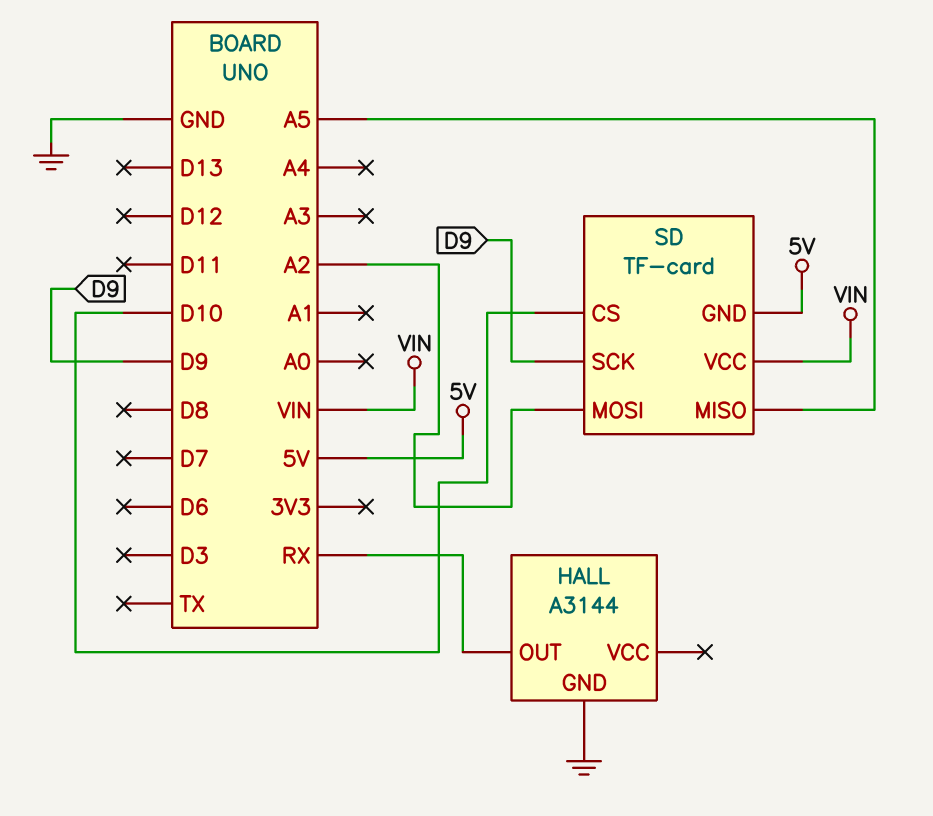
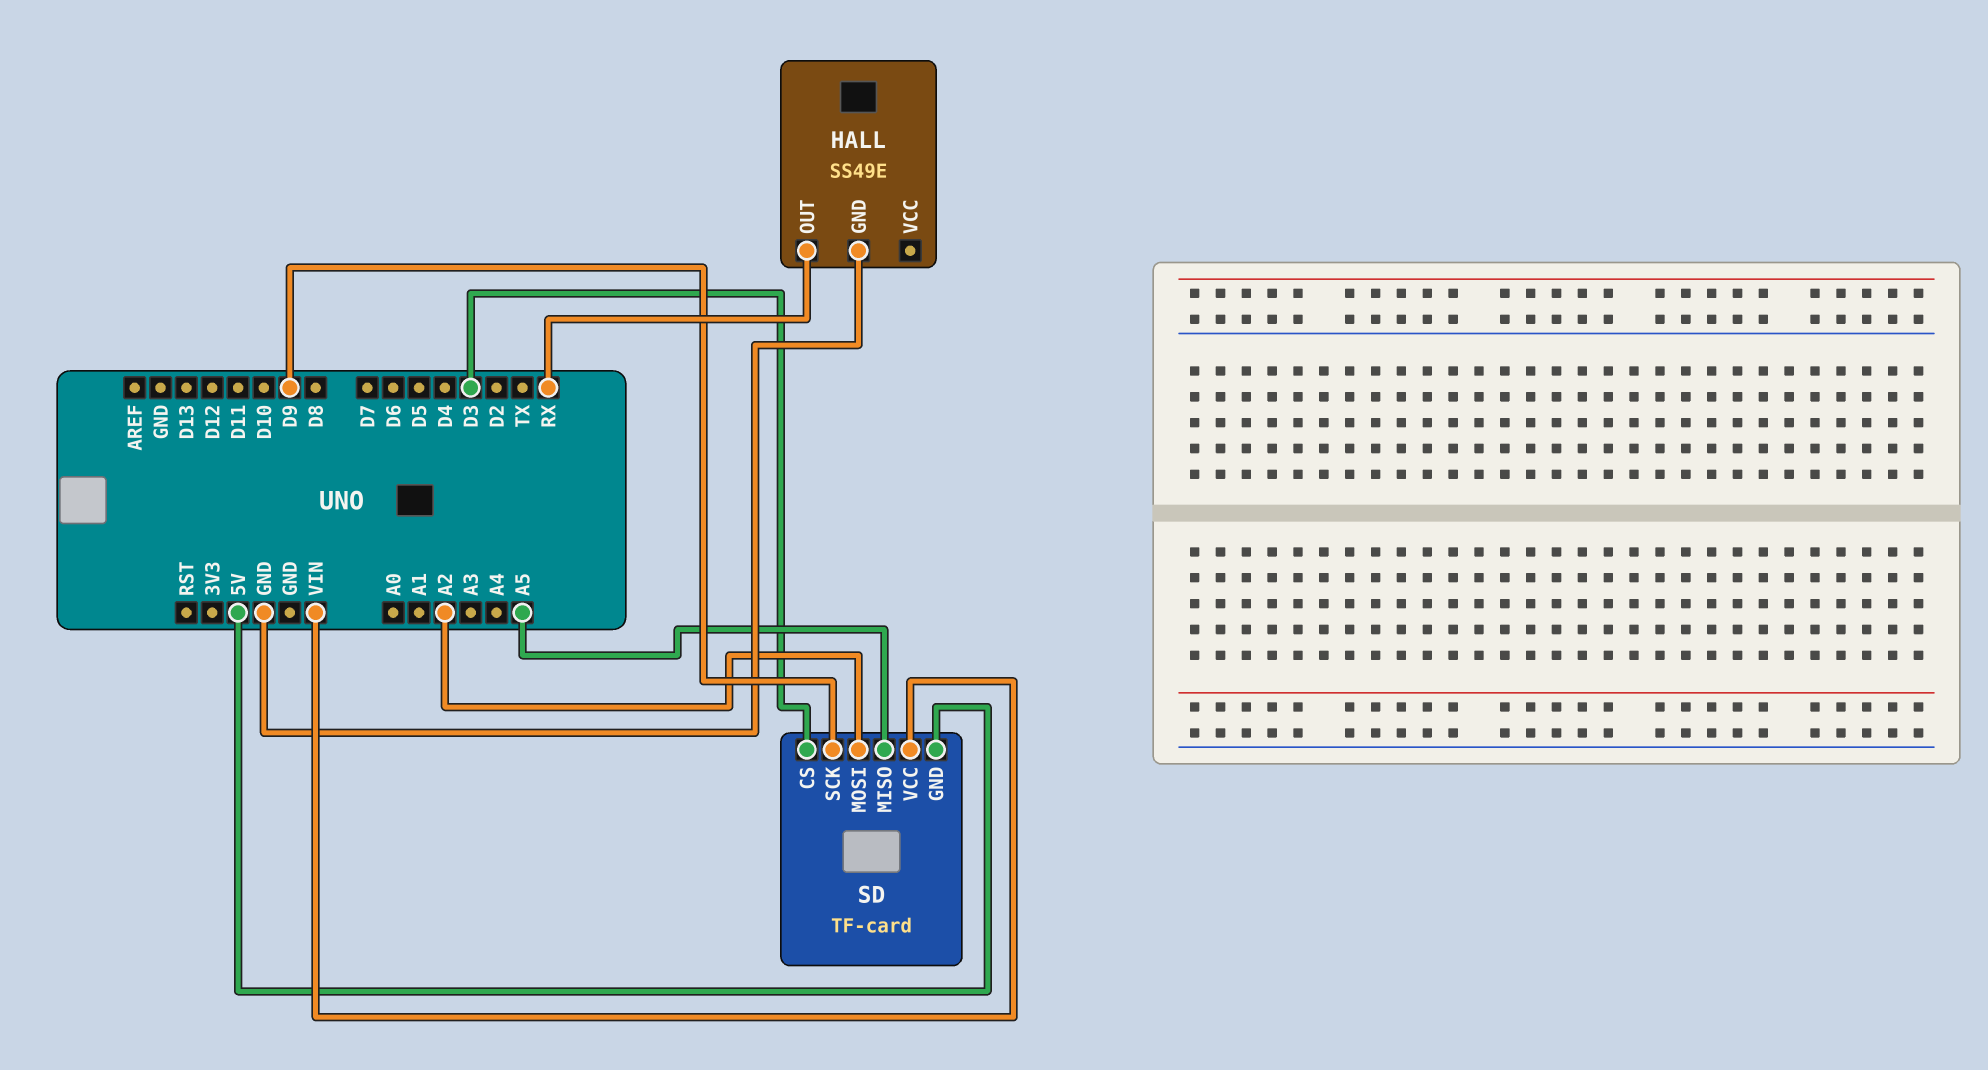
HALL: A3144 -> SS49E
SD pin CS: D10 -> D3

